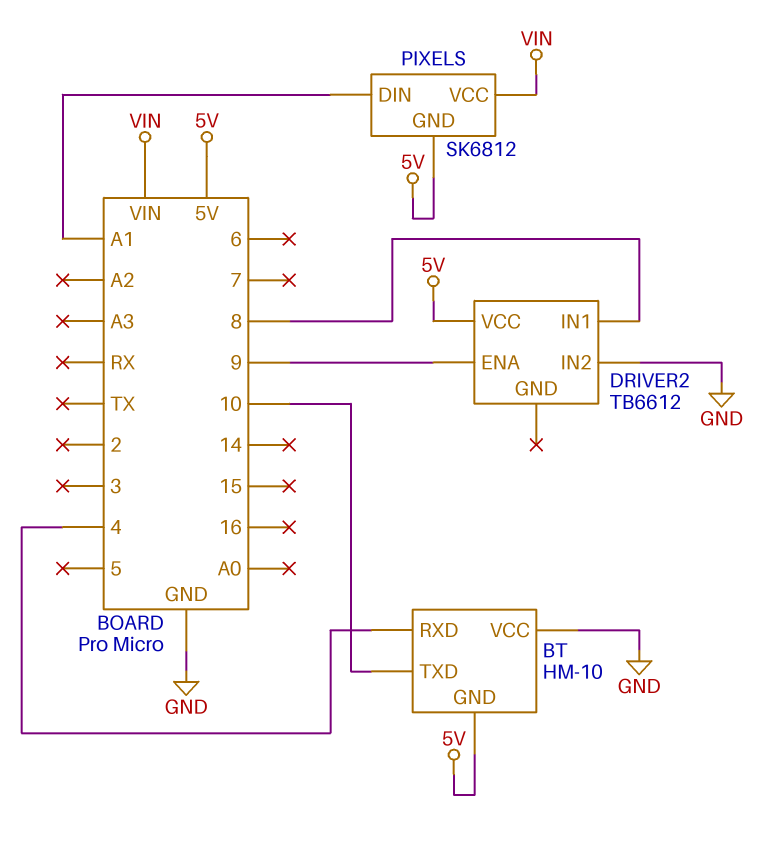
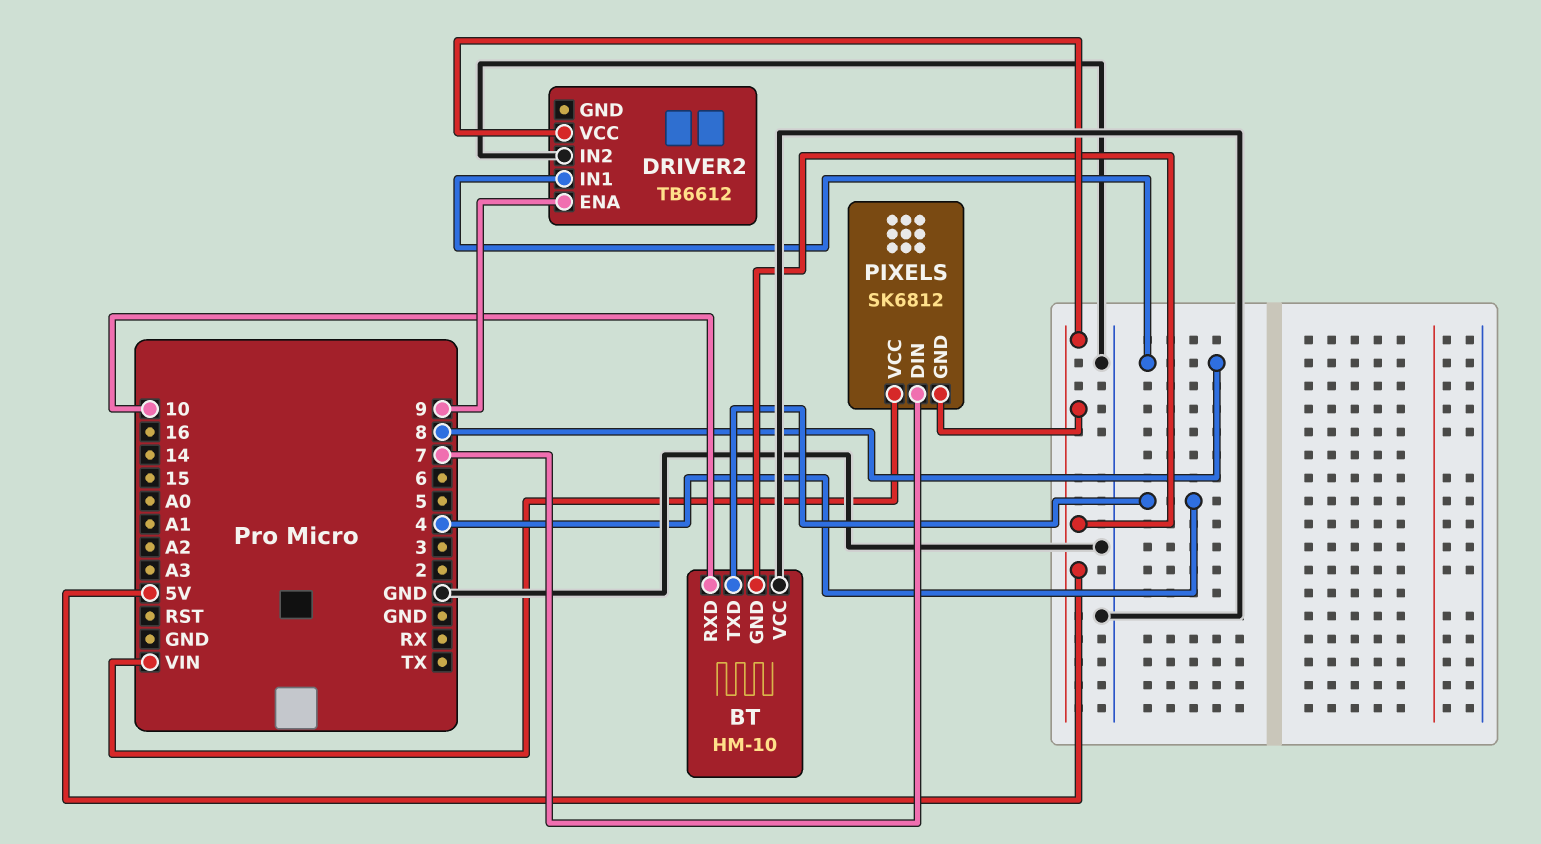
BT pin RXD: 4 -> 10
BT pin TXD: 10 -> 4
PIXELS pin DIN: A1 -> 7

